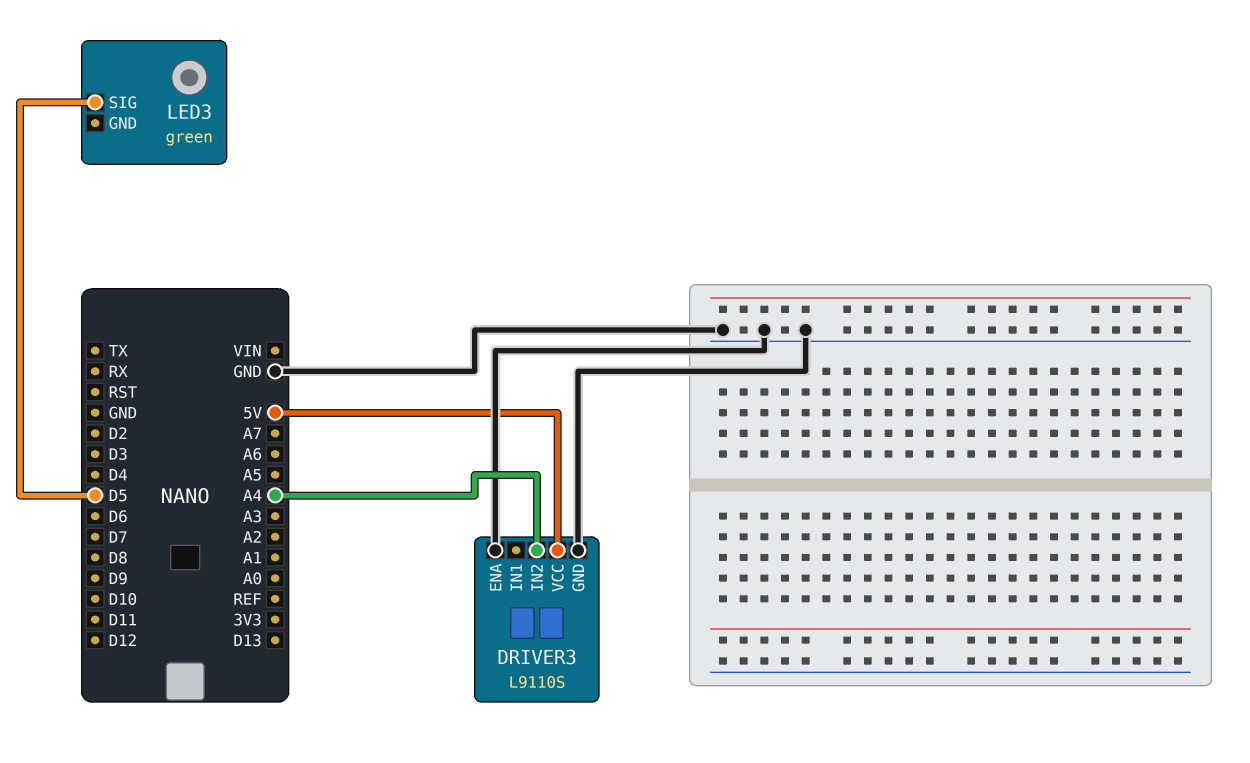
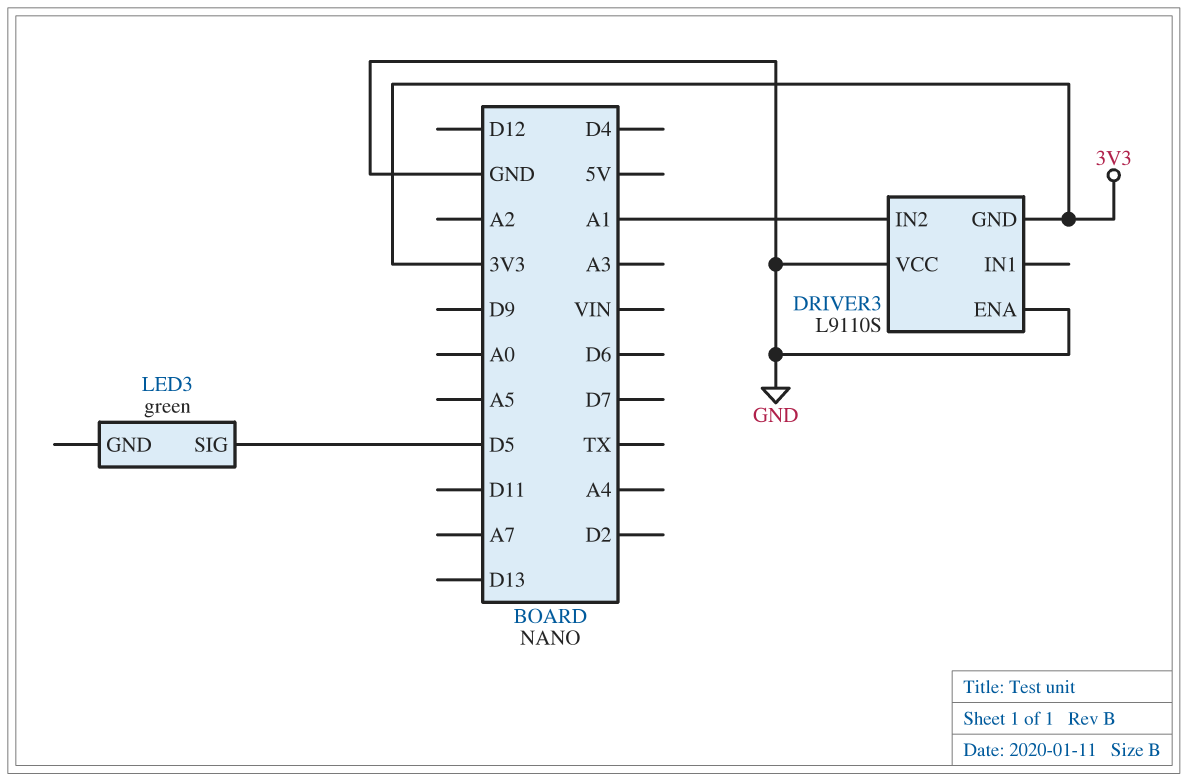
DRIVER3 pin GND: GND -> 3V3
DRIVER3 pin IN2: A4 -> A1
DRIVER3 pin VCC: 5V -> GND

